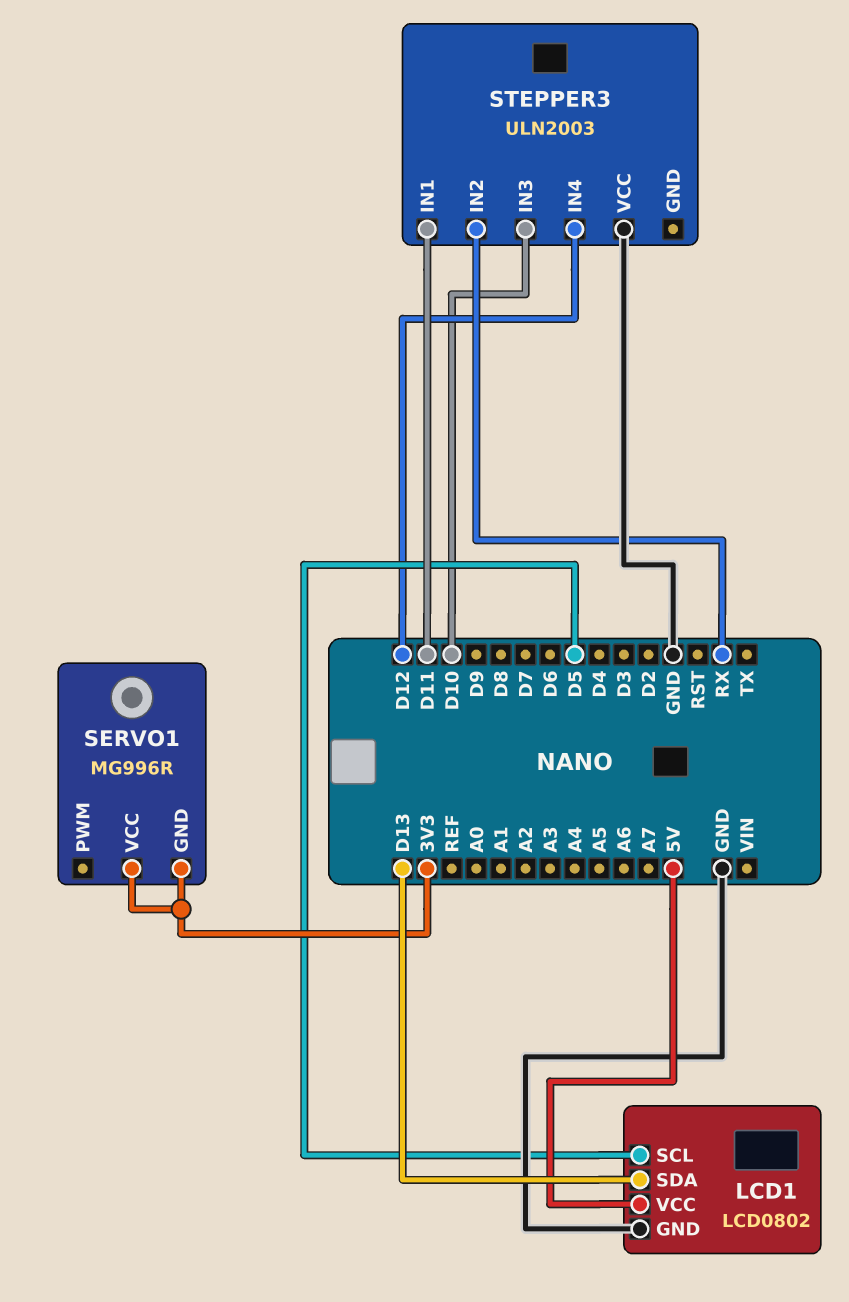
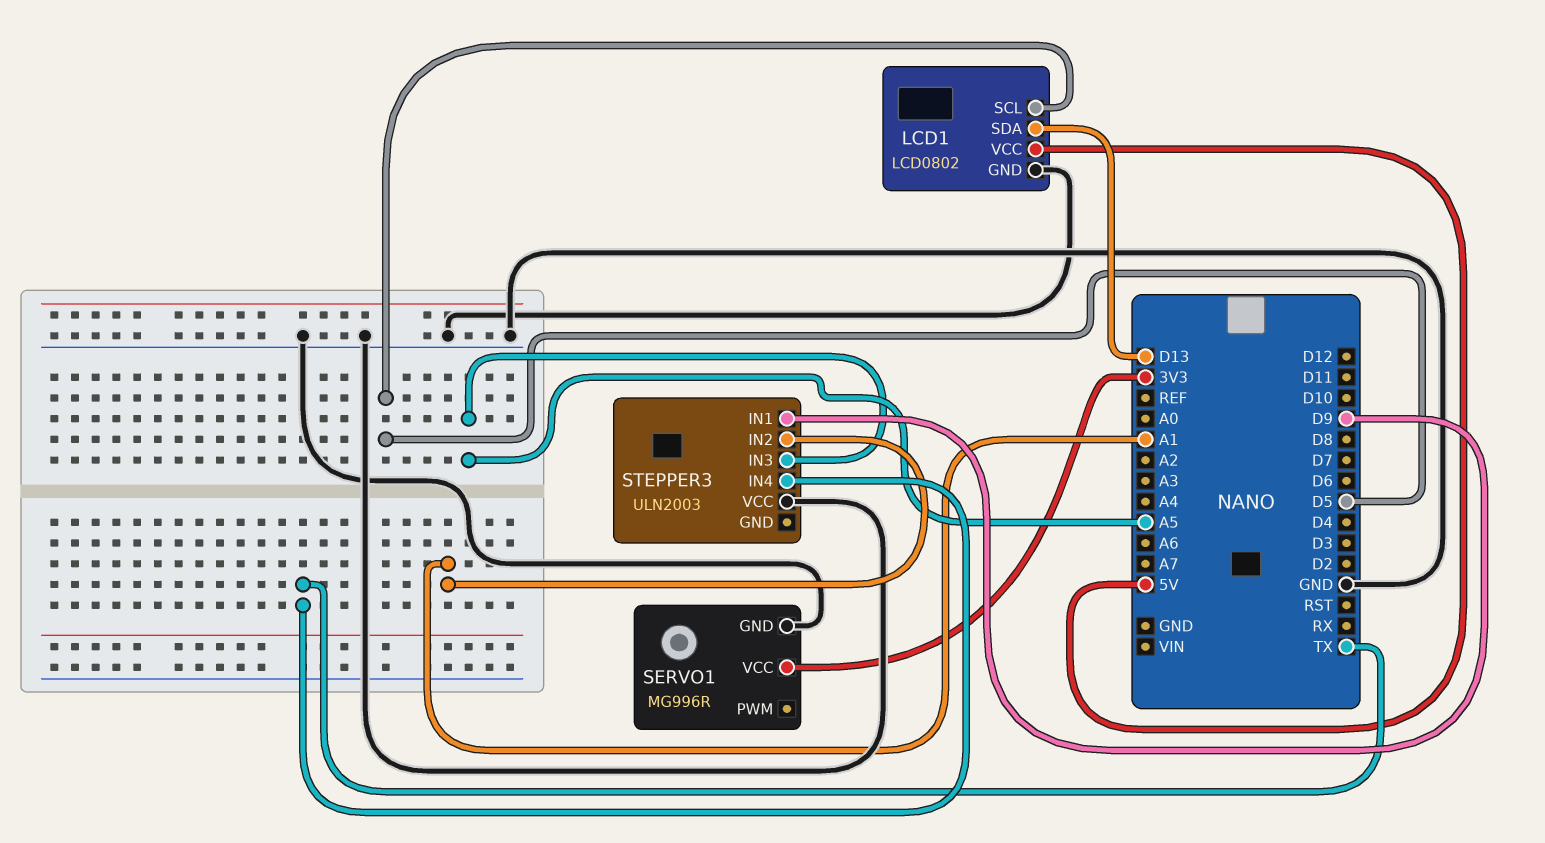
SERVO1 pin GND: 3V3 -> GND
STEPPER3 pin IN1: D11 -> D9
STEPPER3 pin IN2: RX -> A1
STEPPER3 pin IN3: D10 -> A5
STEPPER3 pin IN4: D12 -> TX

